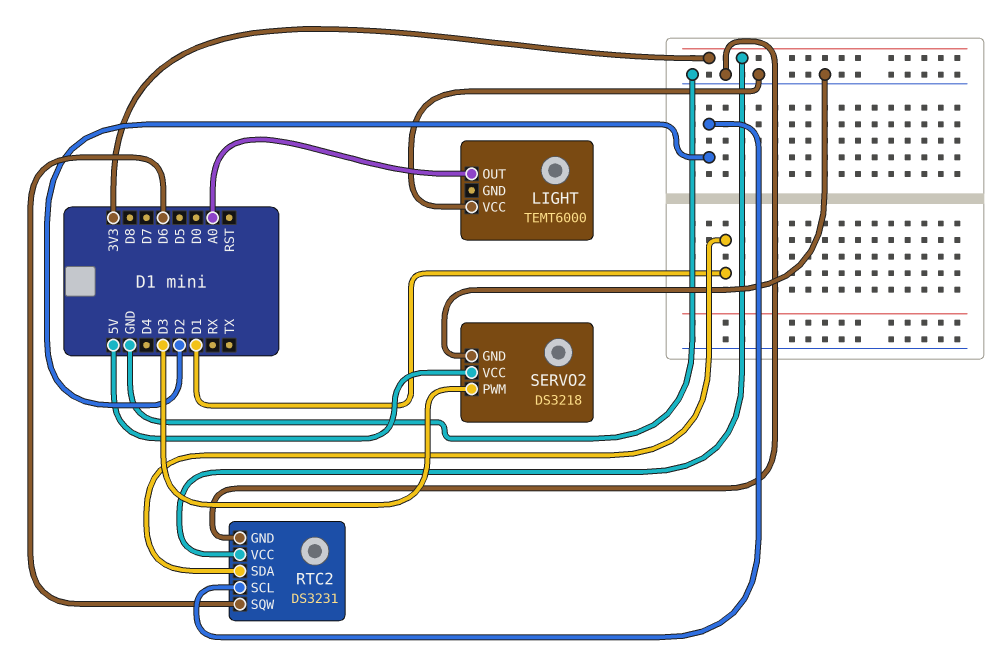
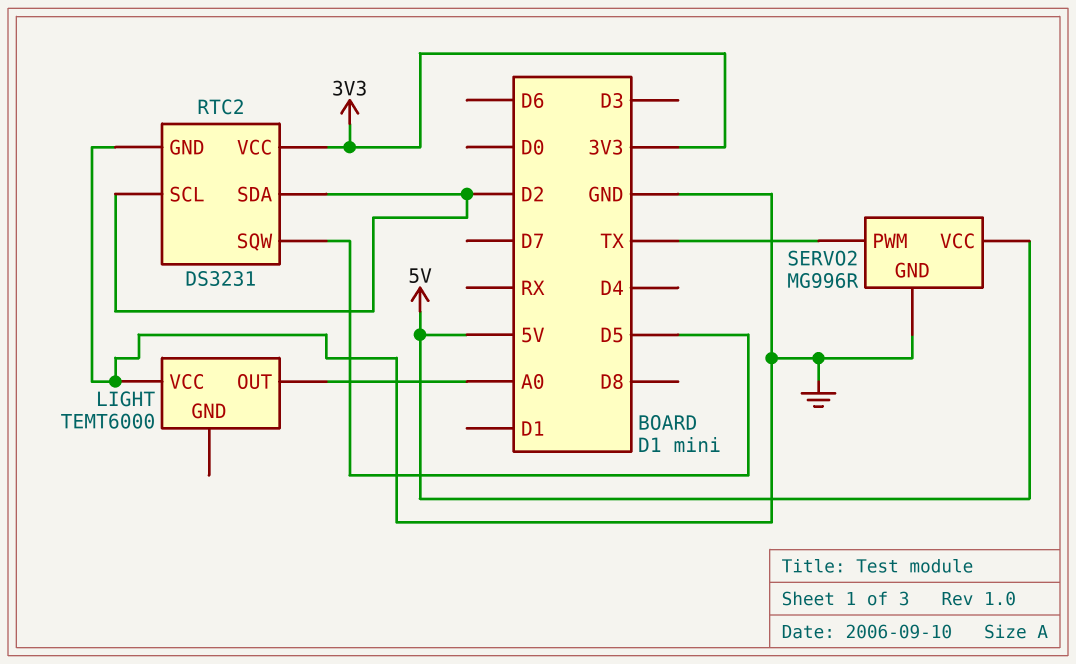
RTC2 pin SDA: D1 -> D2
RTC2 pin SQW: D6 -> D5
SERVO2: DS3218 -> MG996R
SERVO2 pin PWM: D3 -> TX

